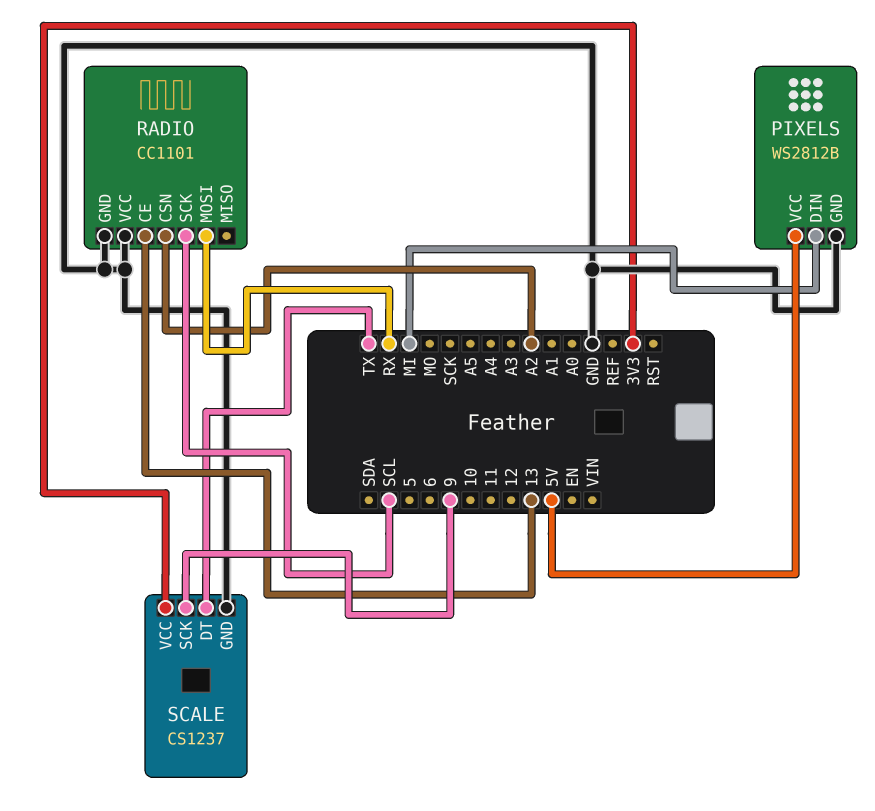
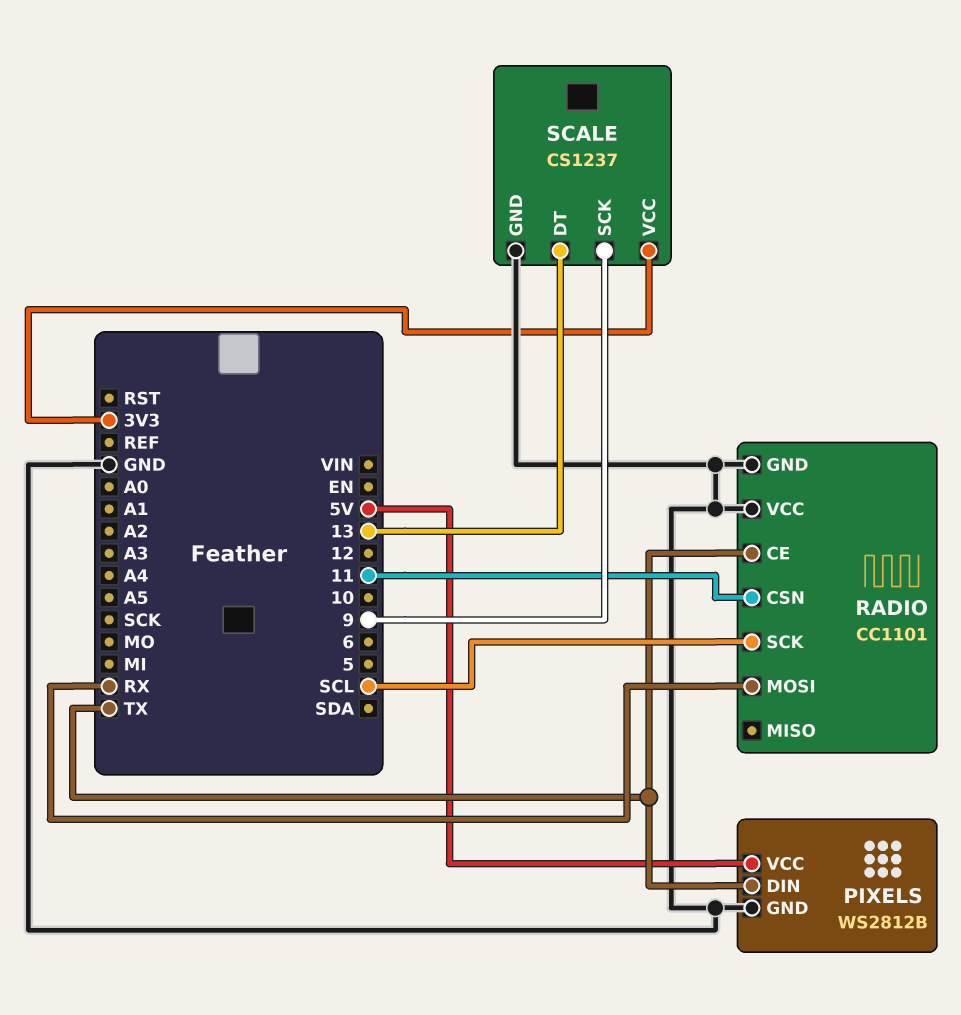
PIXELS pin DIN: MI -> TX
RADIO pin CE: 13 -> TX
RADIO pin CSN: A2 -> 11
SCALE pin DT: TX -> 13

